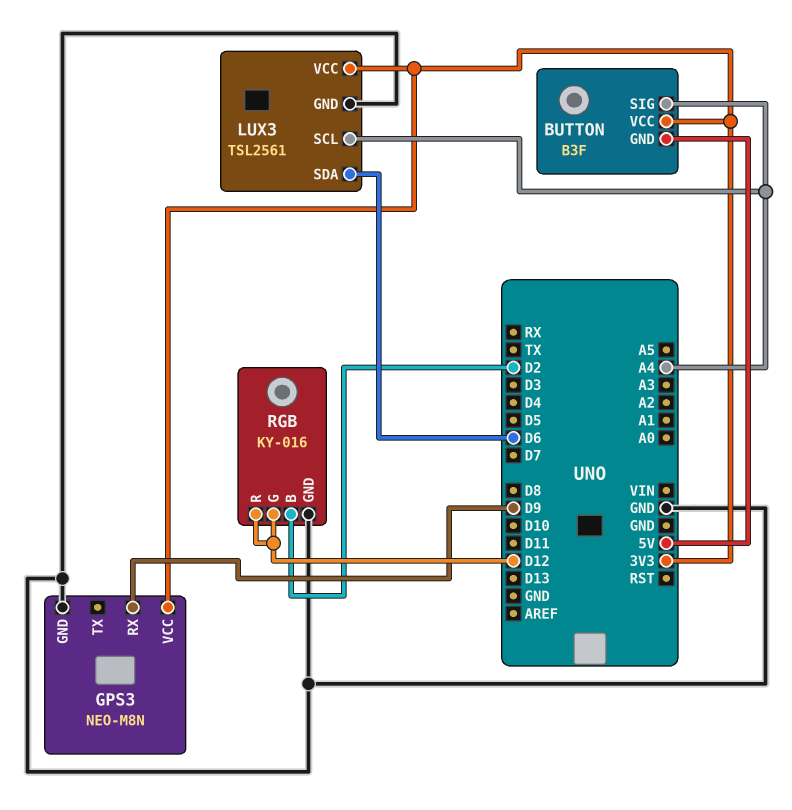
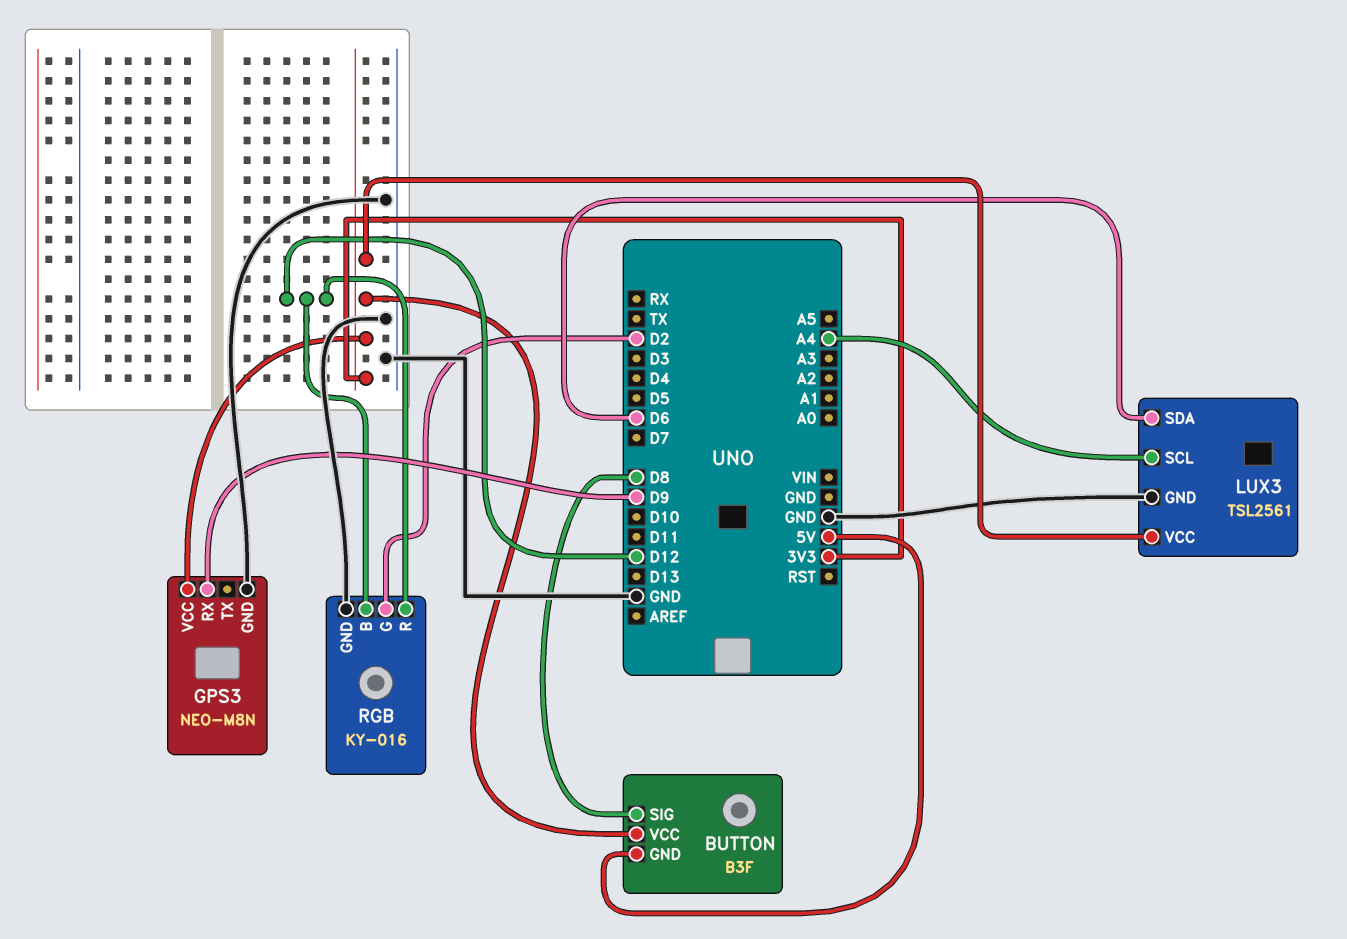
BUTTON pin SIG: A4 -> D8
RGB pin B: D2 -> D12
RGB pin G: D12 -> D2

